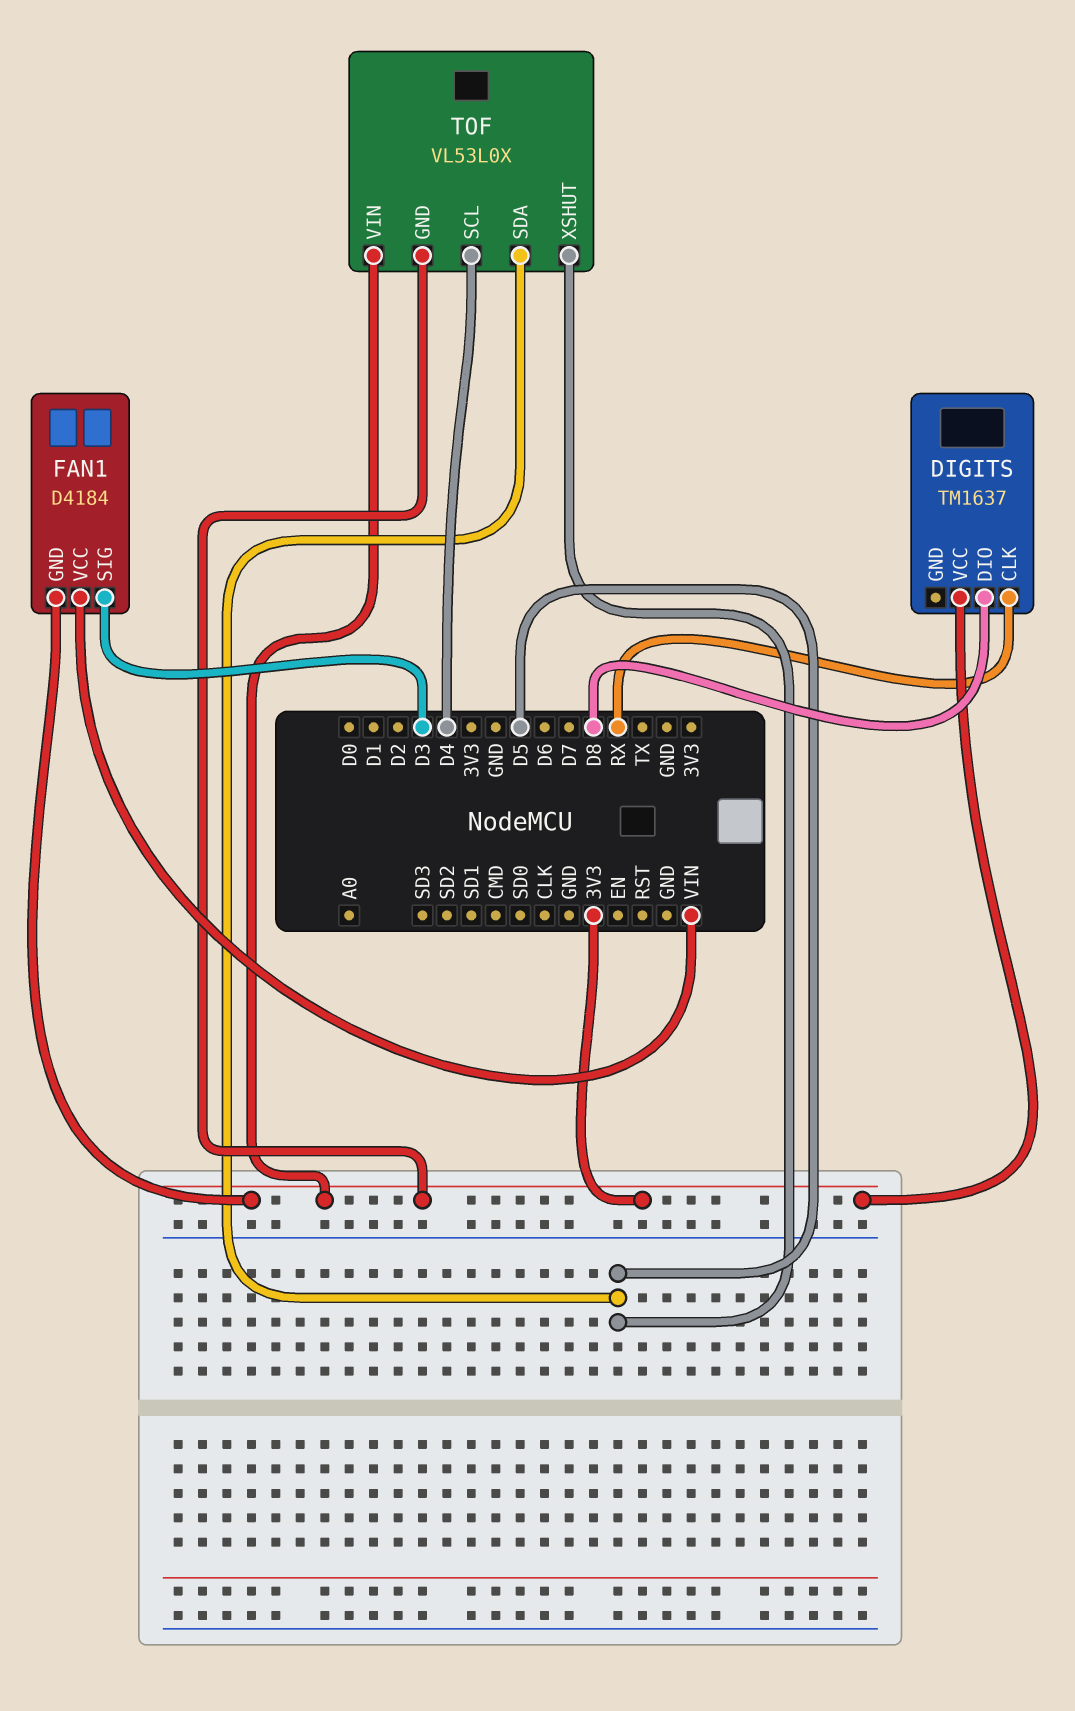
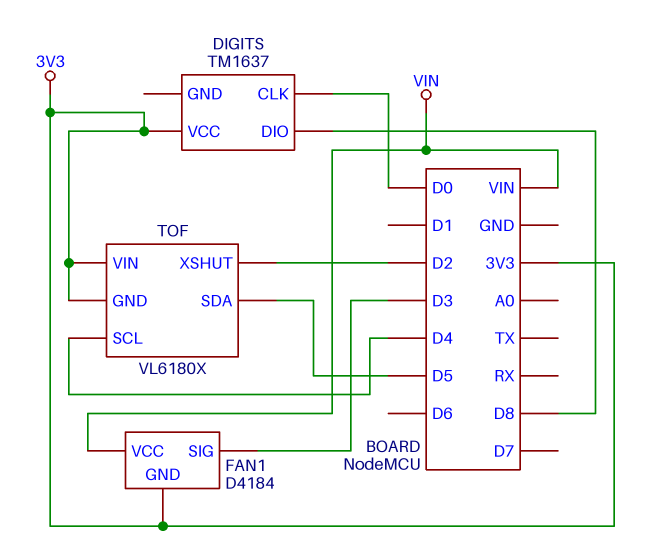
DIGITS pin CLK: RX -> D0
TOF: VL53L0X -> VL6180X
TOF pin XSHUT: D5 -> D2

